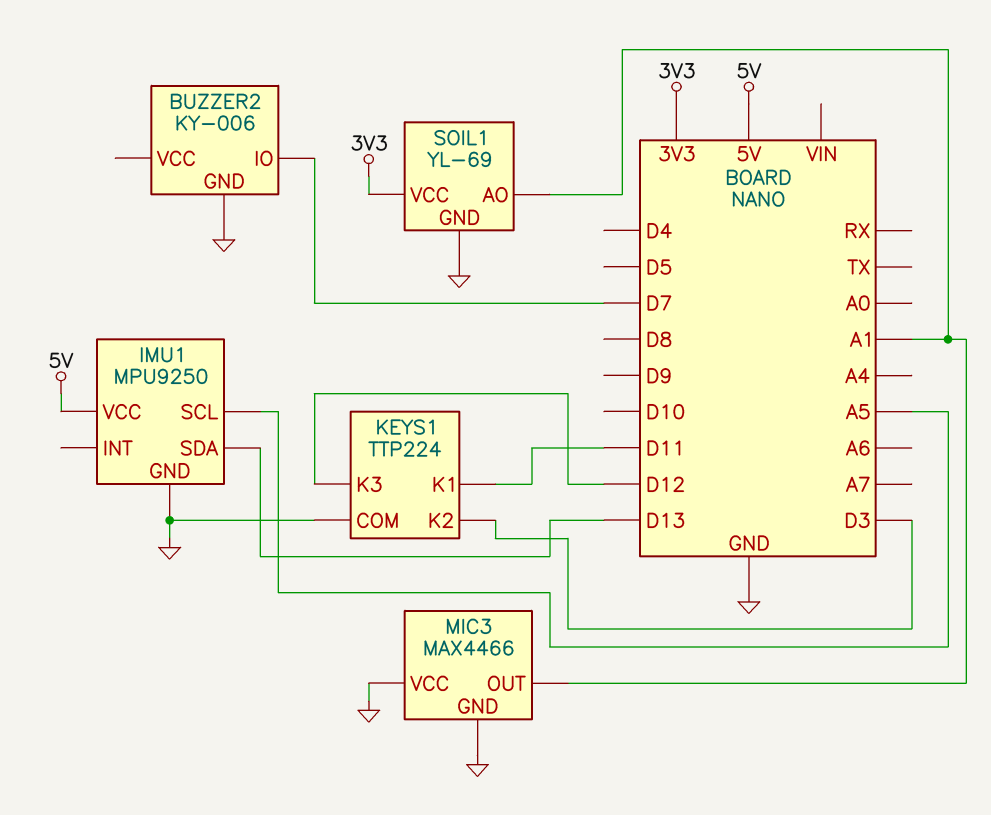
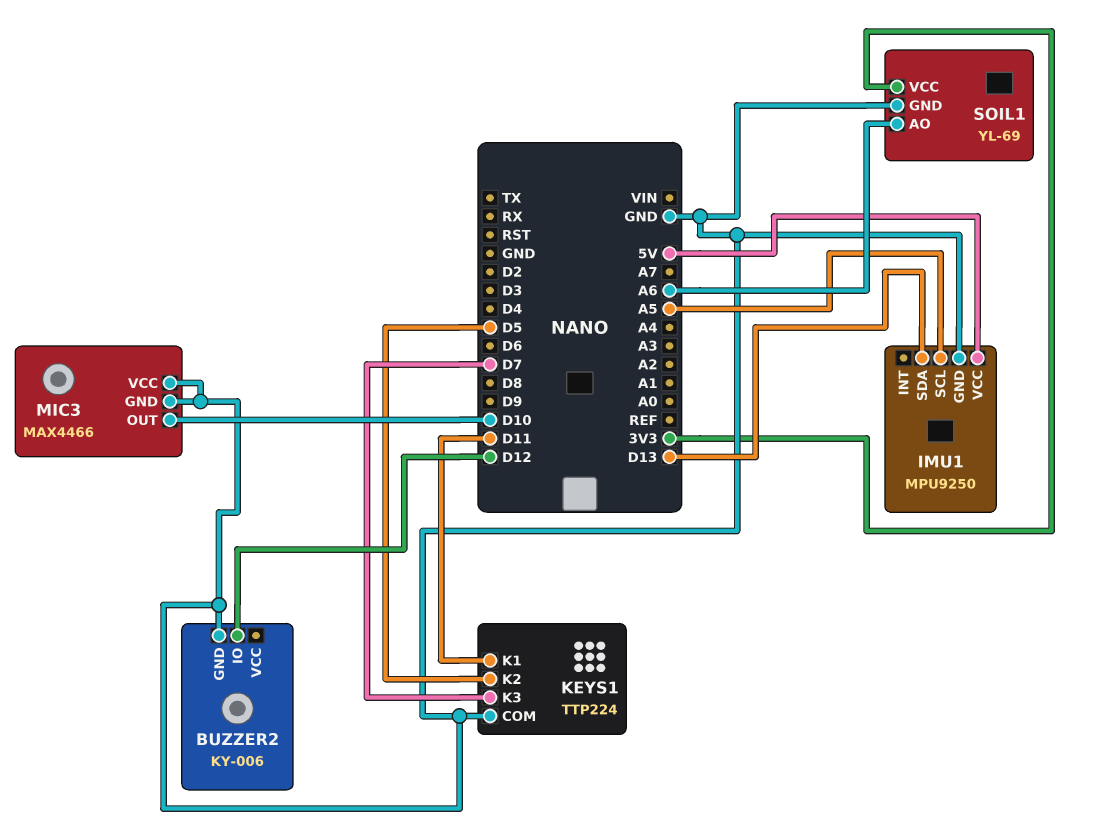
BUZZER2 pin IO: D7 -> D12
KEYS1 pin K2: D3 -> D5
KEYS1 pin K3: D12 -> D7
MIC3 pin OUT: A1 -> D10
SOIL1 pin AO: A1 -> A6

